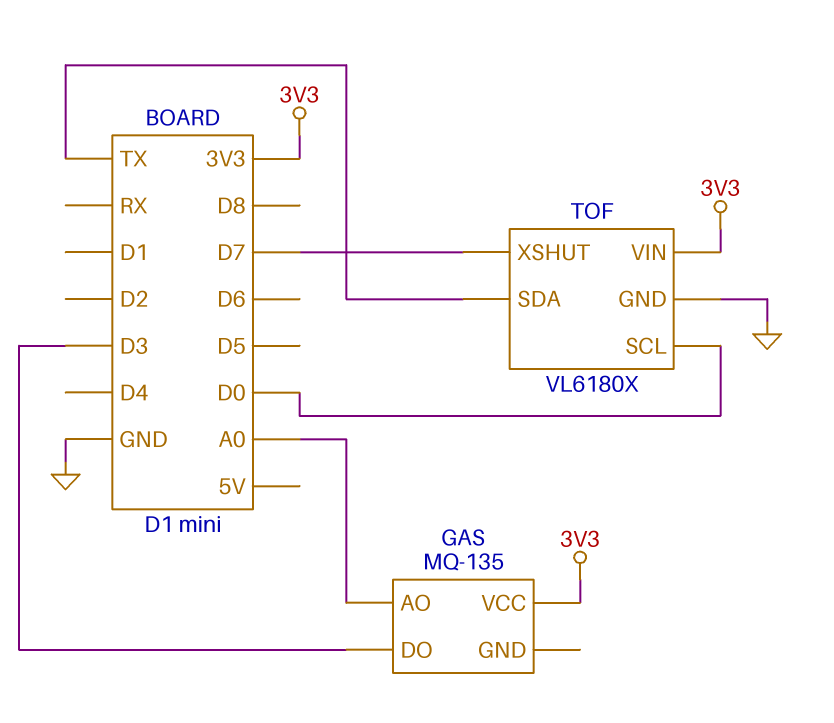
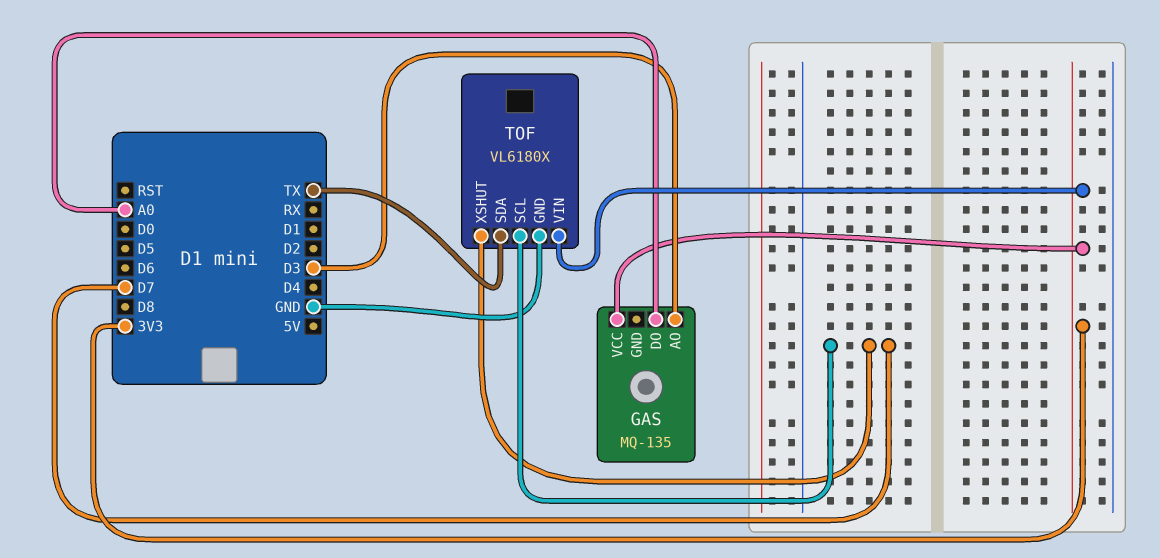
GAS pin AO: A0 -> D3
GAS pin DO: D3 -> A0
TOF pin SCL: D0 -> D7

